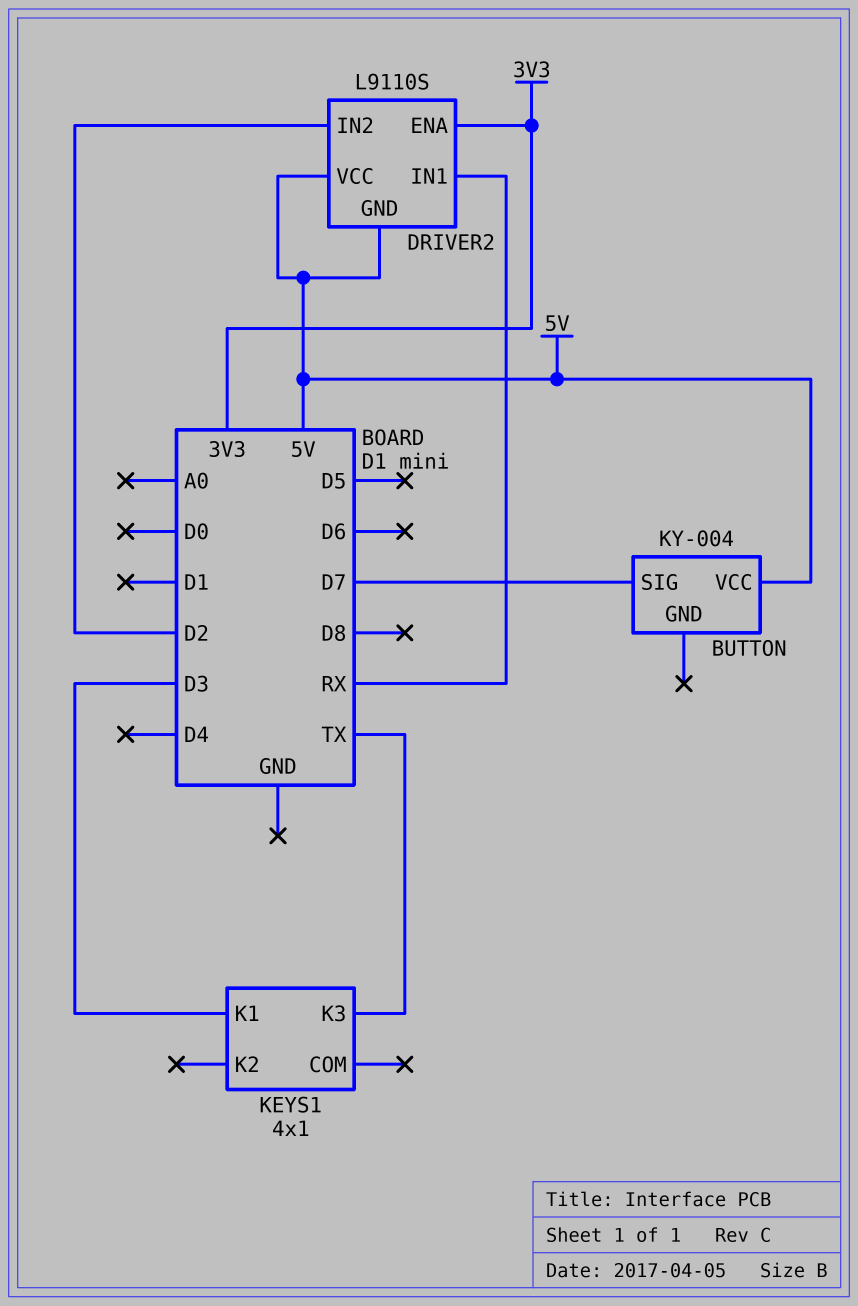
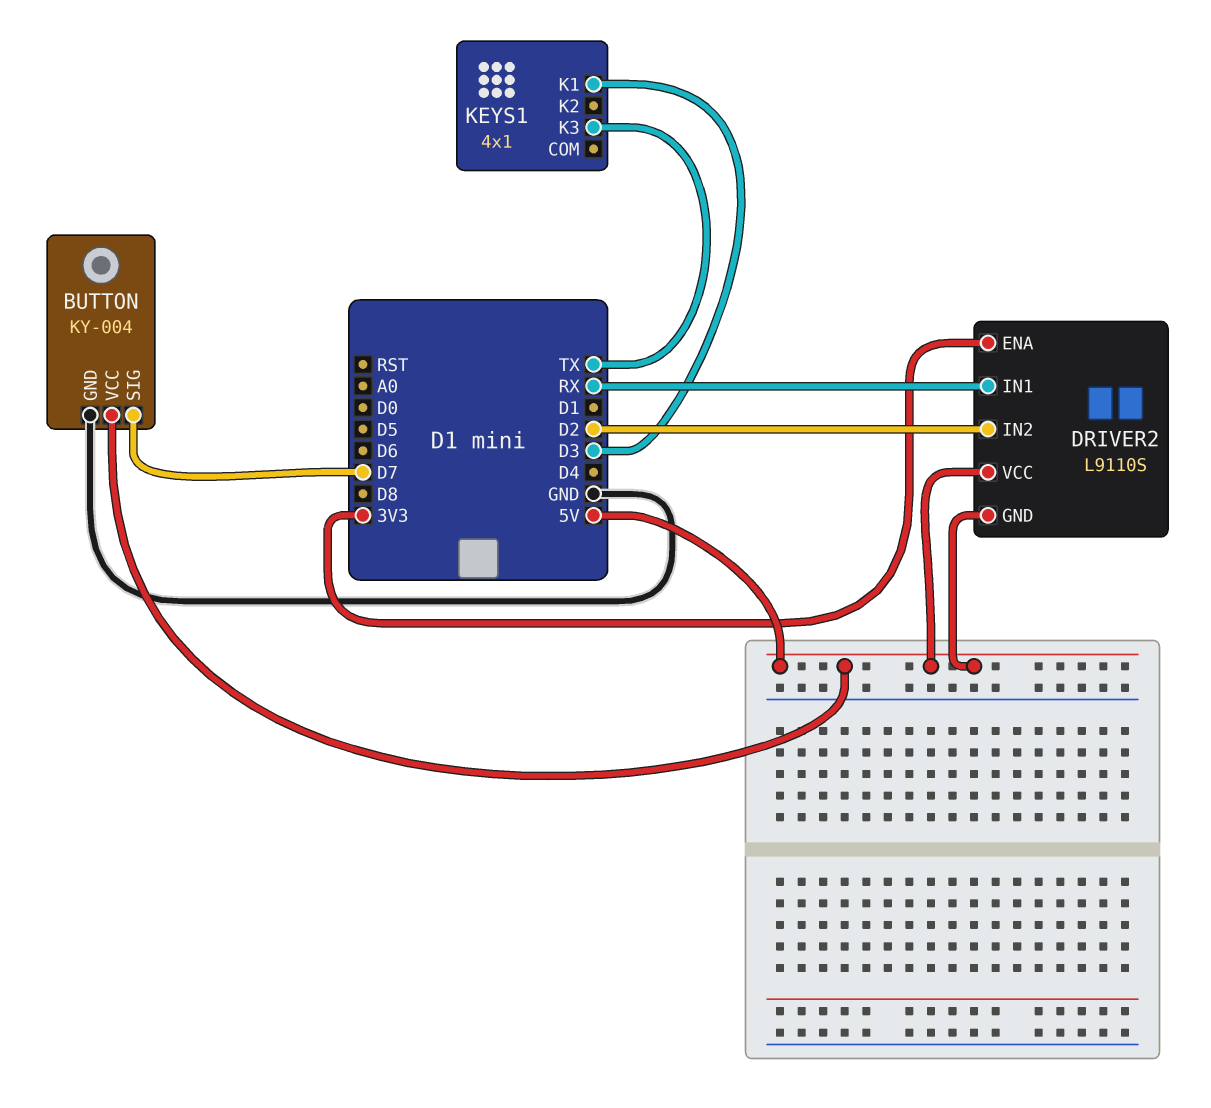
BUTTON pin GND: none -> GND

